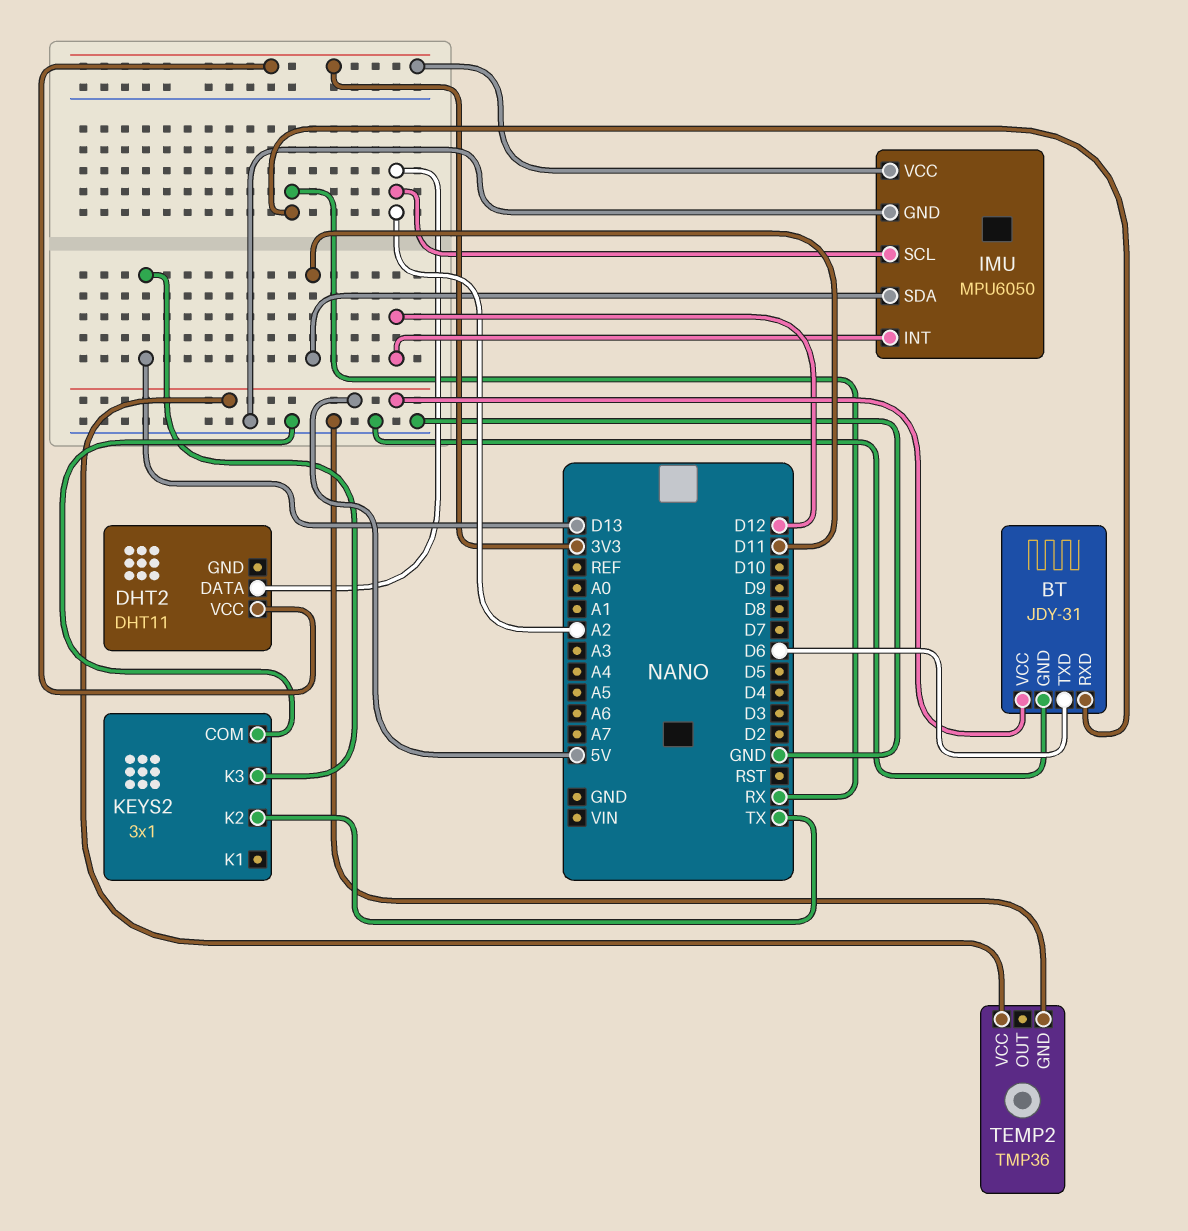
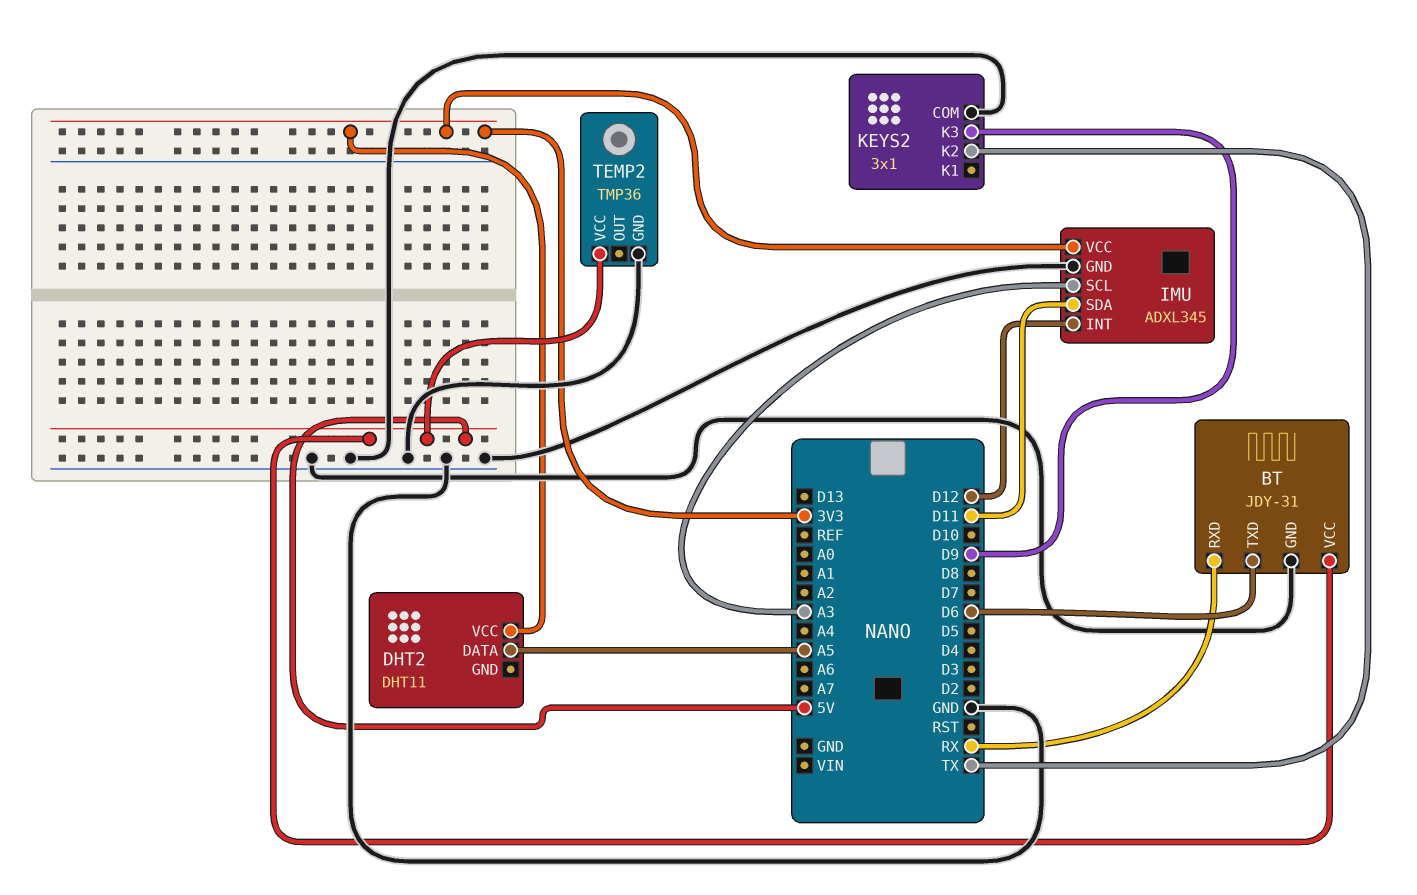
DHT2 pin DATA: A2 -> A5
IMU: MPU6050 -> ADXL345
IMU pin SCL: A2 -> A3
KEYS2 pin K3: D13 -> D9

